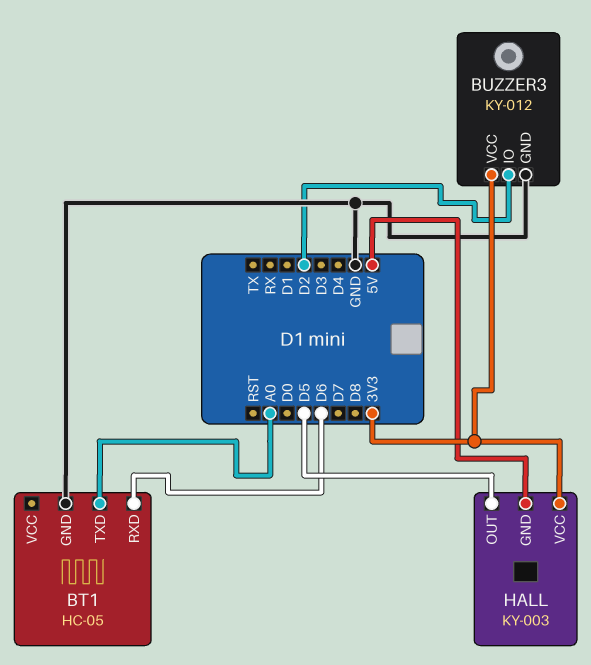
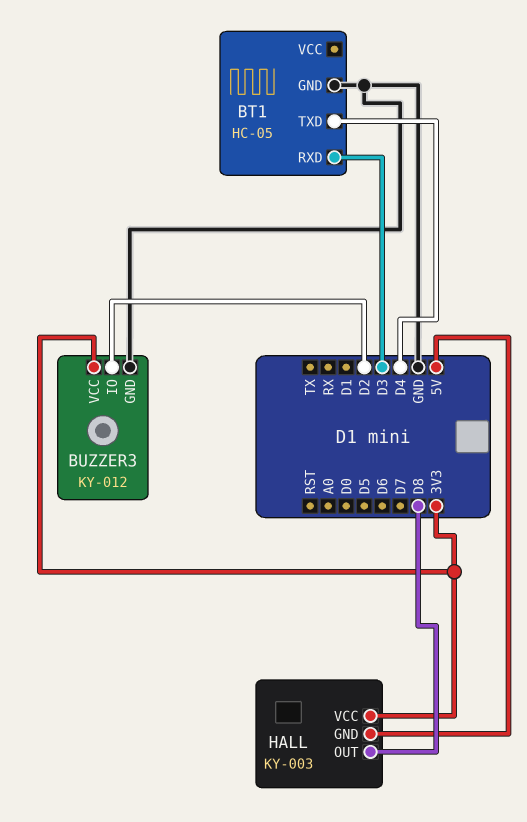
BT1 pin RXD: D6 -> D3
BT1 pin TXD: A0 -> D4
HALL pin OUT: D5 -> D8

